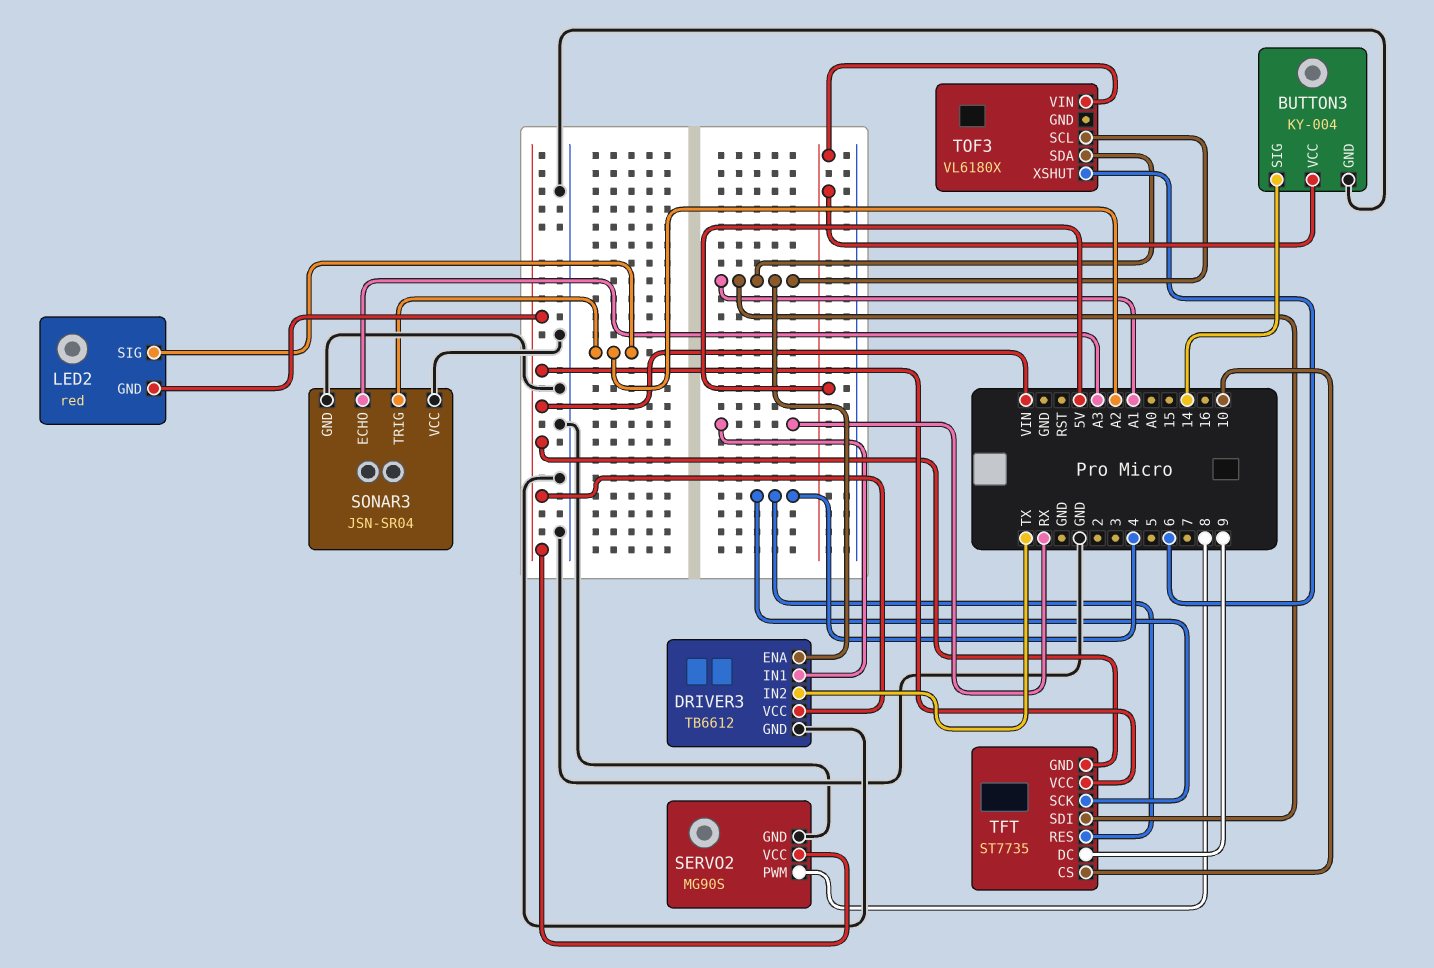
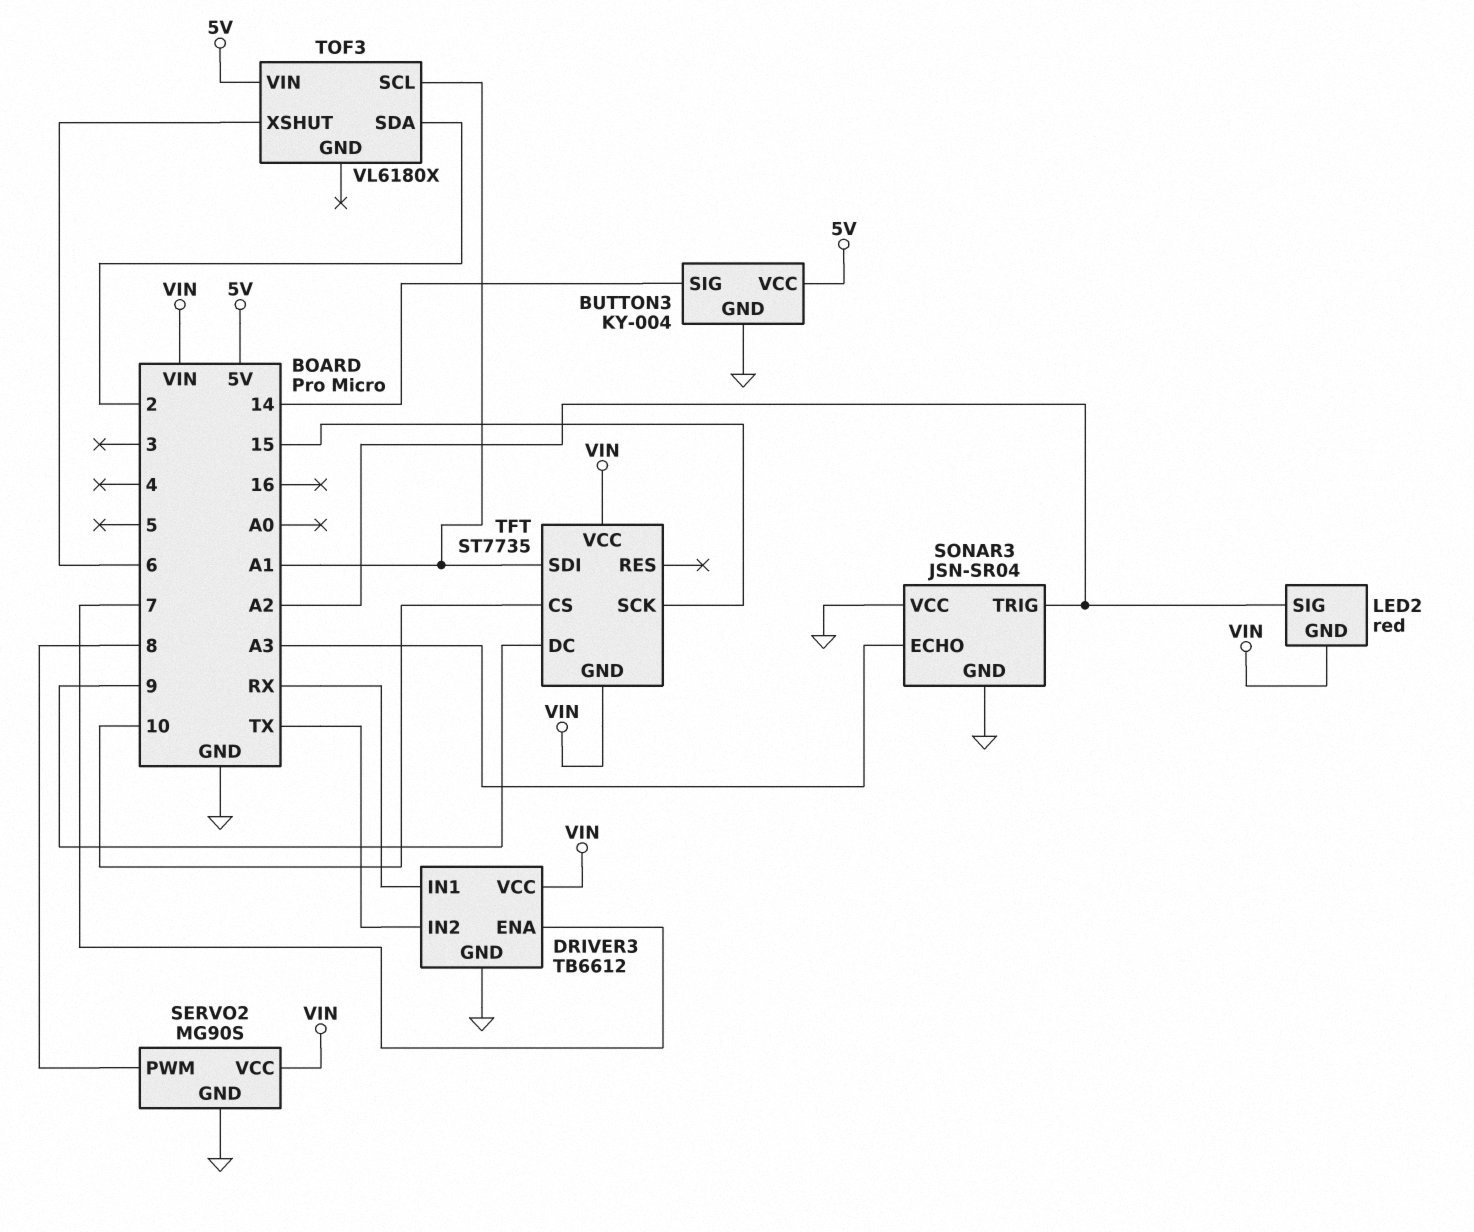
DRIVER3 pin ENA: A1 -> 7
TFT pin RES: 4 -> none
TFT pin SCK: 4 -> 15
TOF3 pin SDA: A1 -> 2

